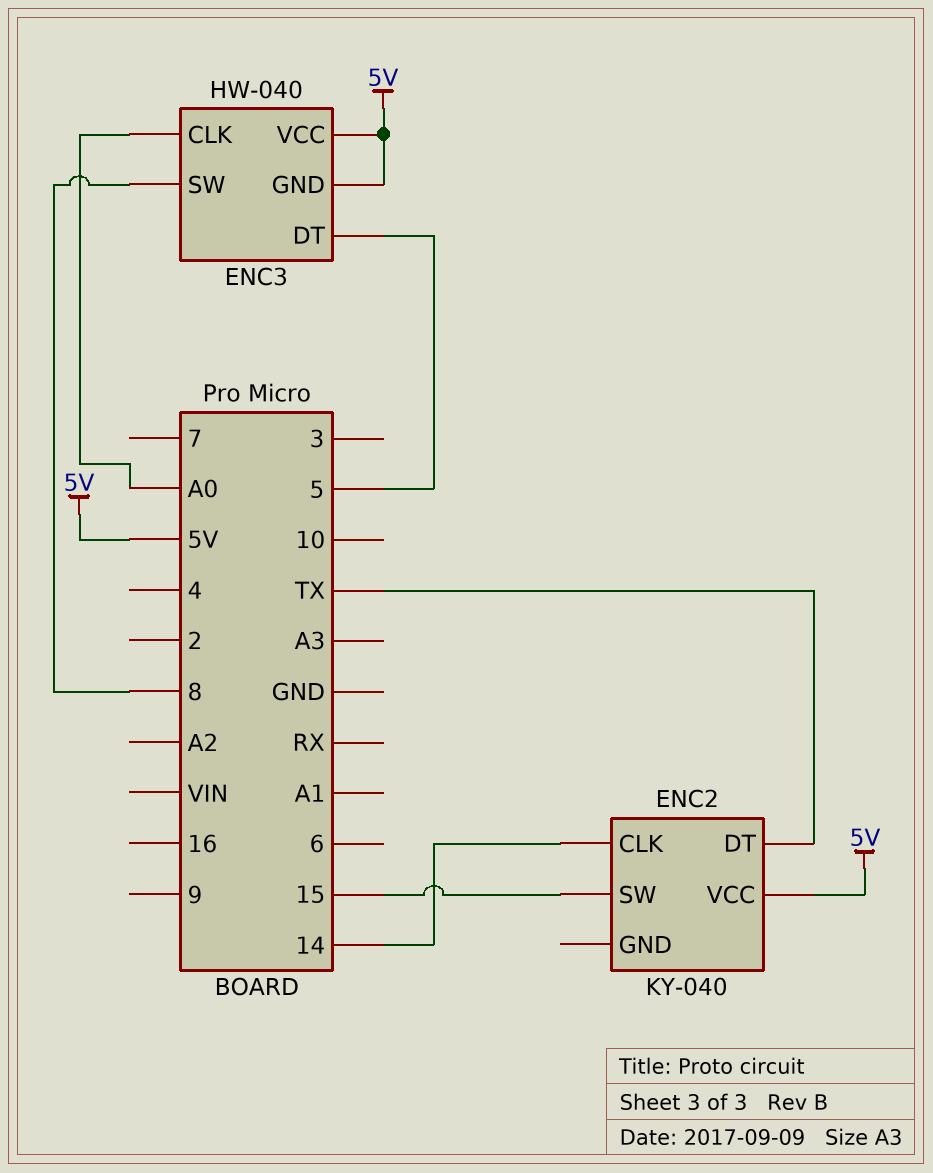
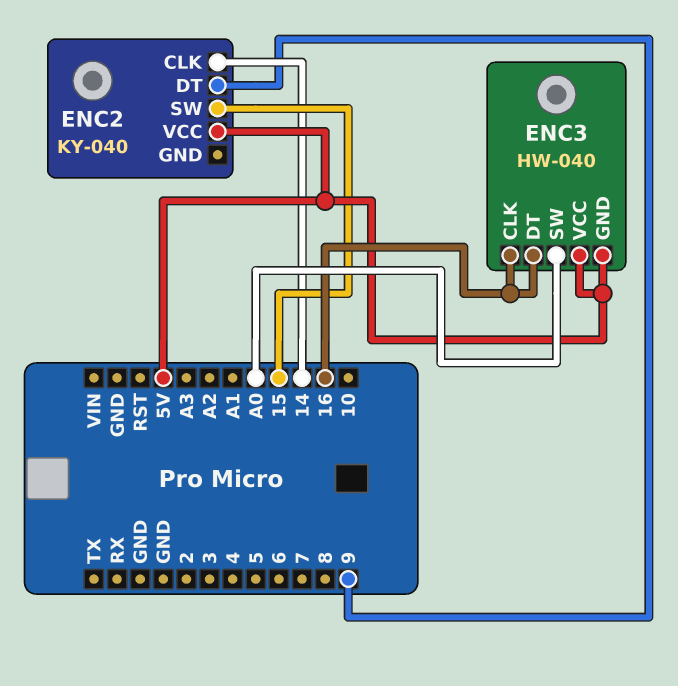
ENC2 pin DT: TX -> 9
ENC3 pin CLK: A0 -> 16
ENC3 pin DT: 5 -> 16
ENC3 pin SW: 8 -> A0

